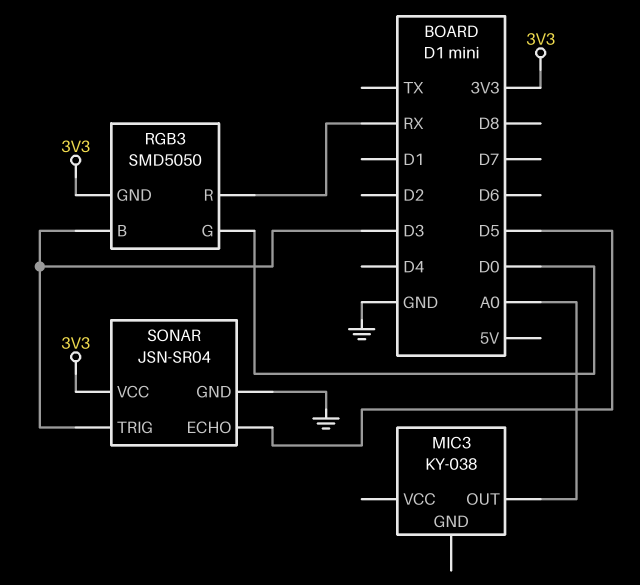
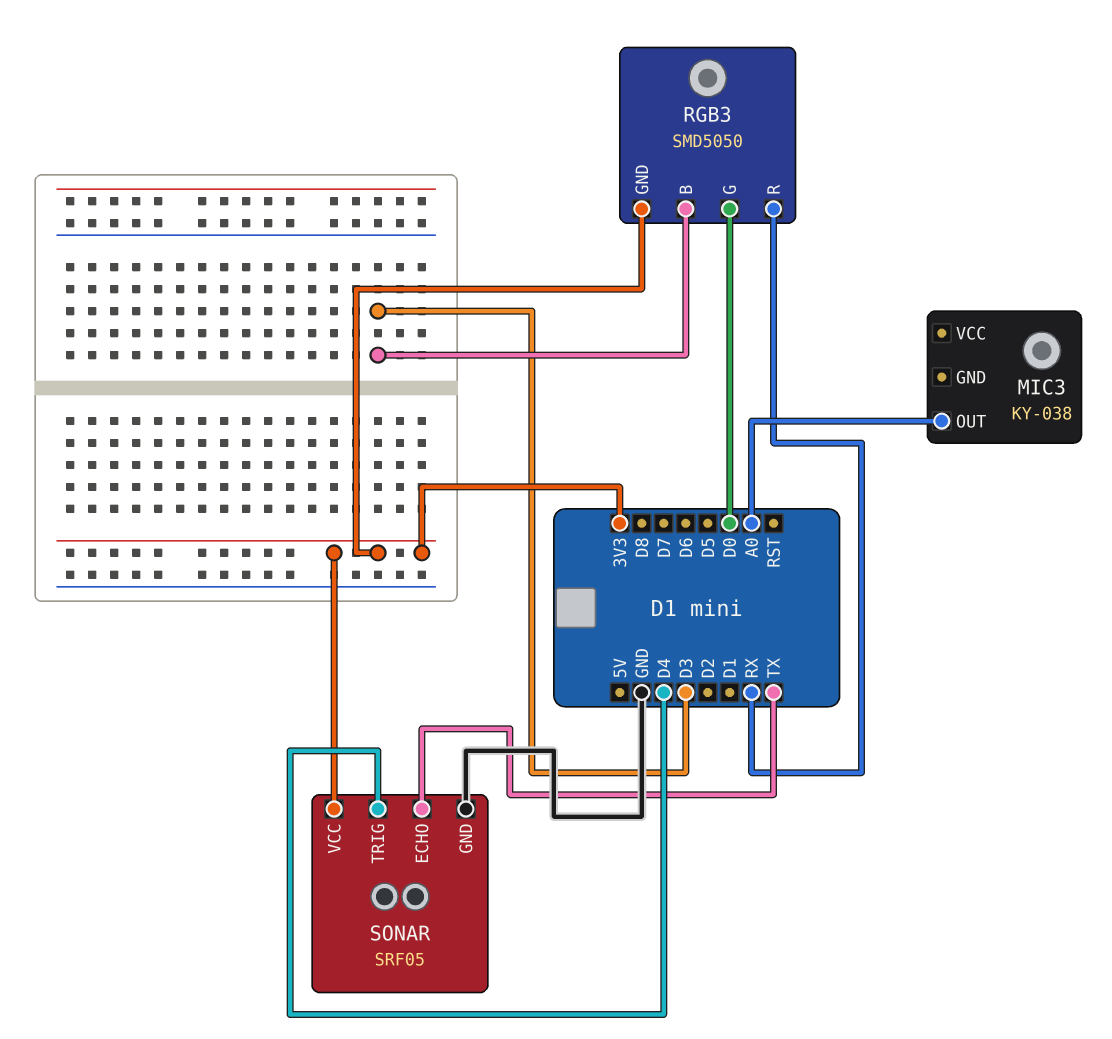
SONAR: JSN-SR04 -> SRF05
SONAR pin ECHO: D5 -> TX
SONAR pin TRIG: D3 -> D4

